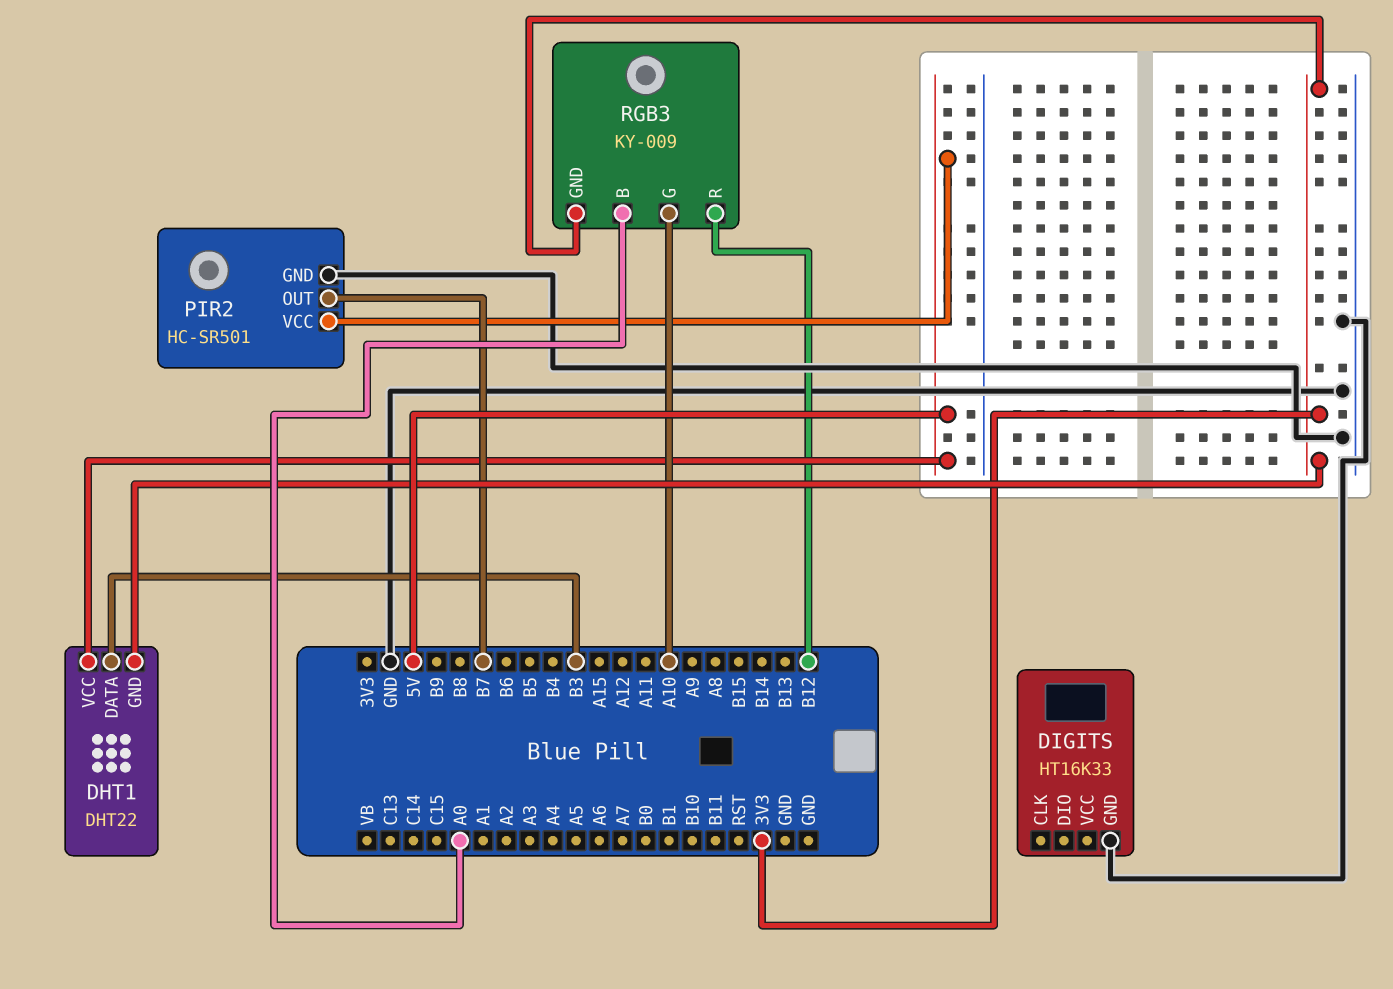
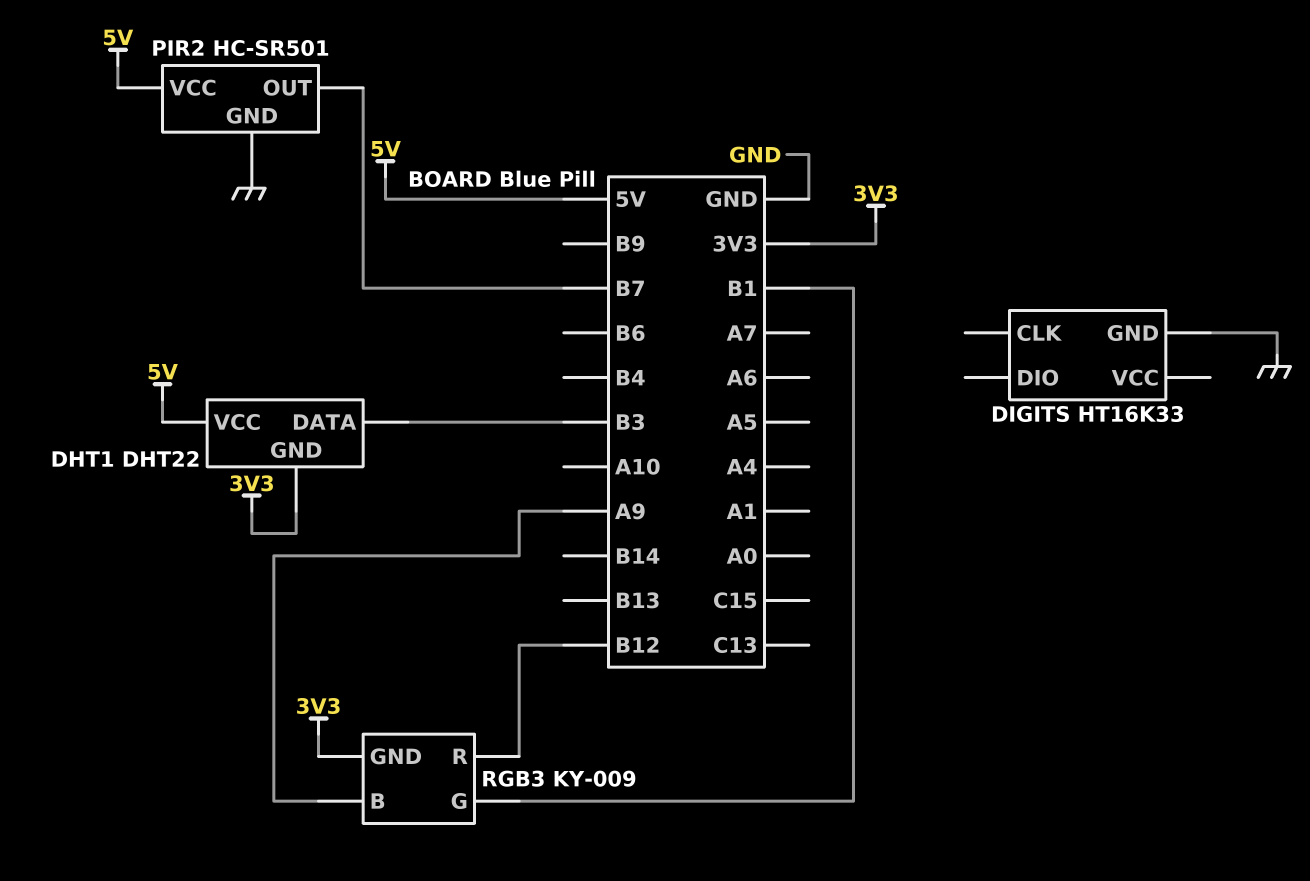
RGB3 pin B: A0 -> A9
RGB3 pin G: A10 -> B1

